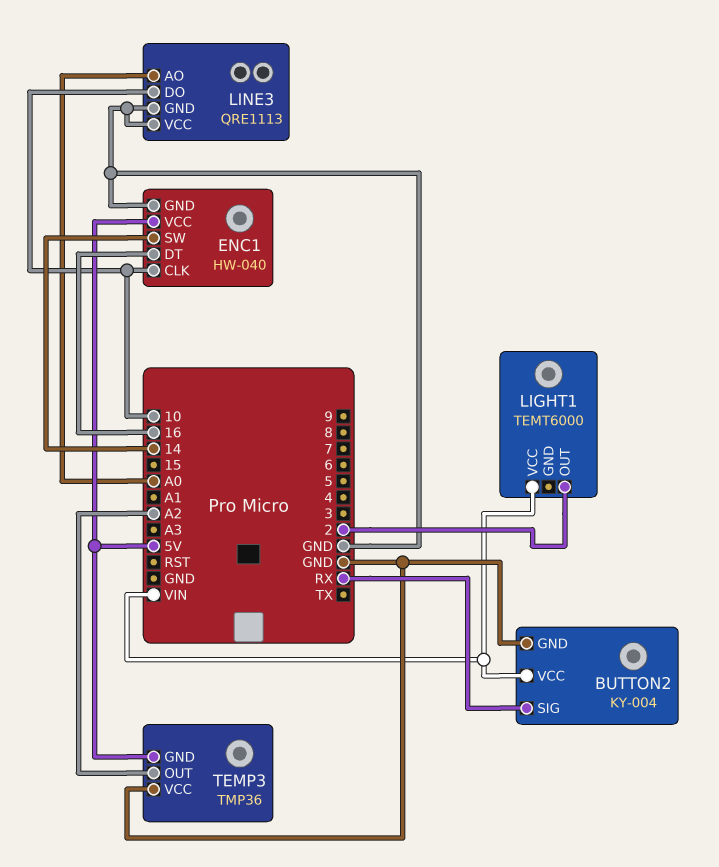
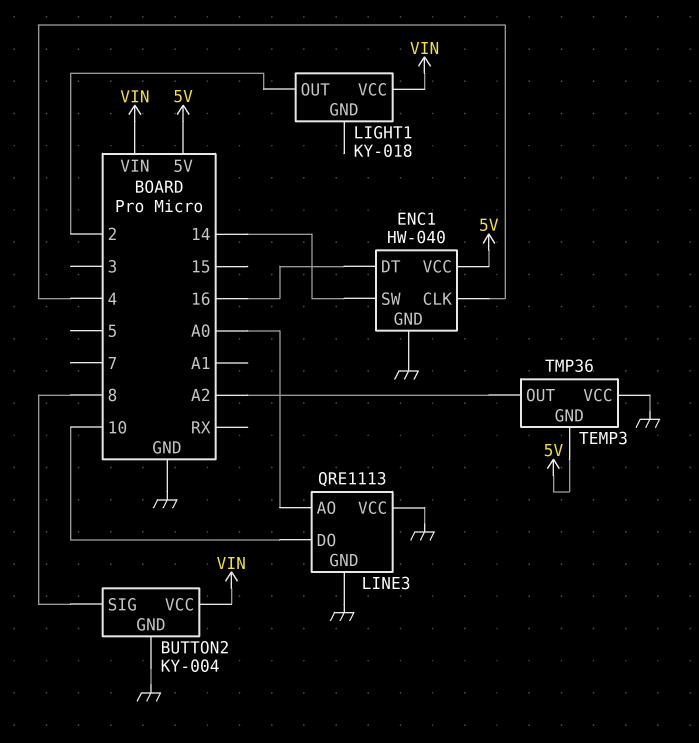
BUTTON2 pin SIG: RX -> 8
ENC1 pin CLK: 10 -> 4
LIGHT1: TEMT6000 -> KY-018

